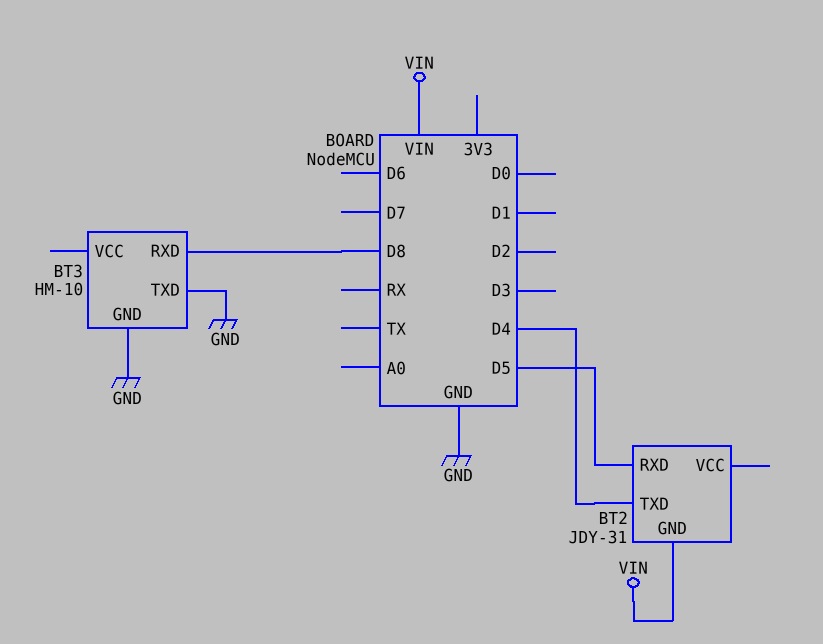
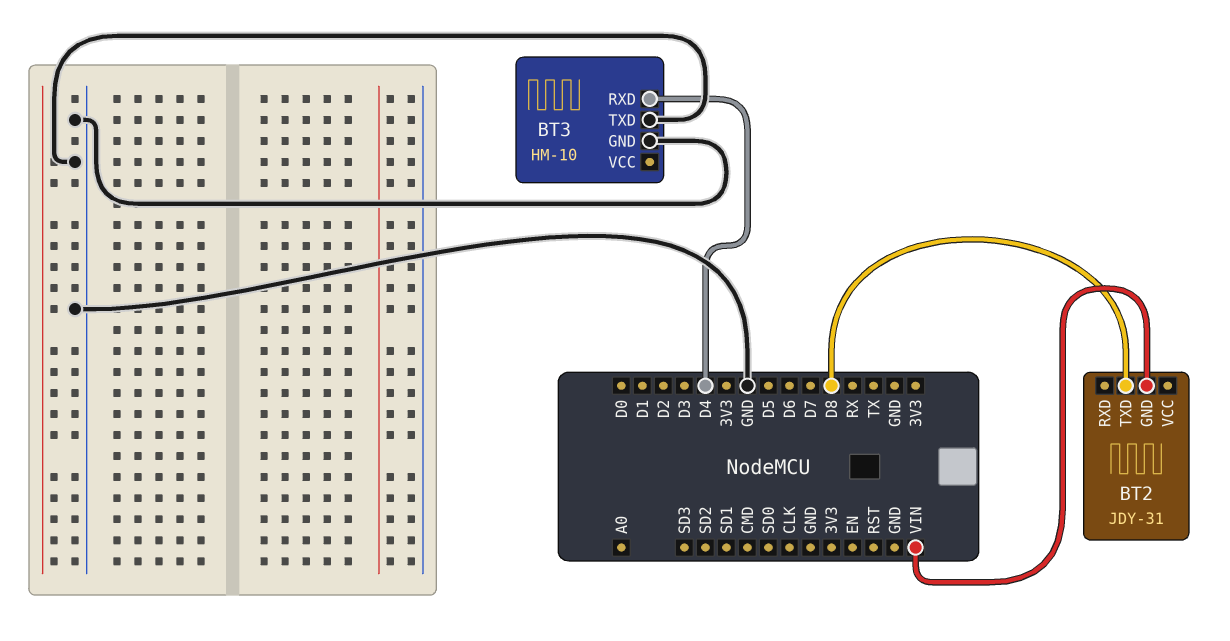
BT2 pin RXD: D5 -> none
BT2 pin TXD: D4 -> D8
BT3 pin RXD: D8 -> D4

